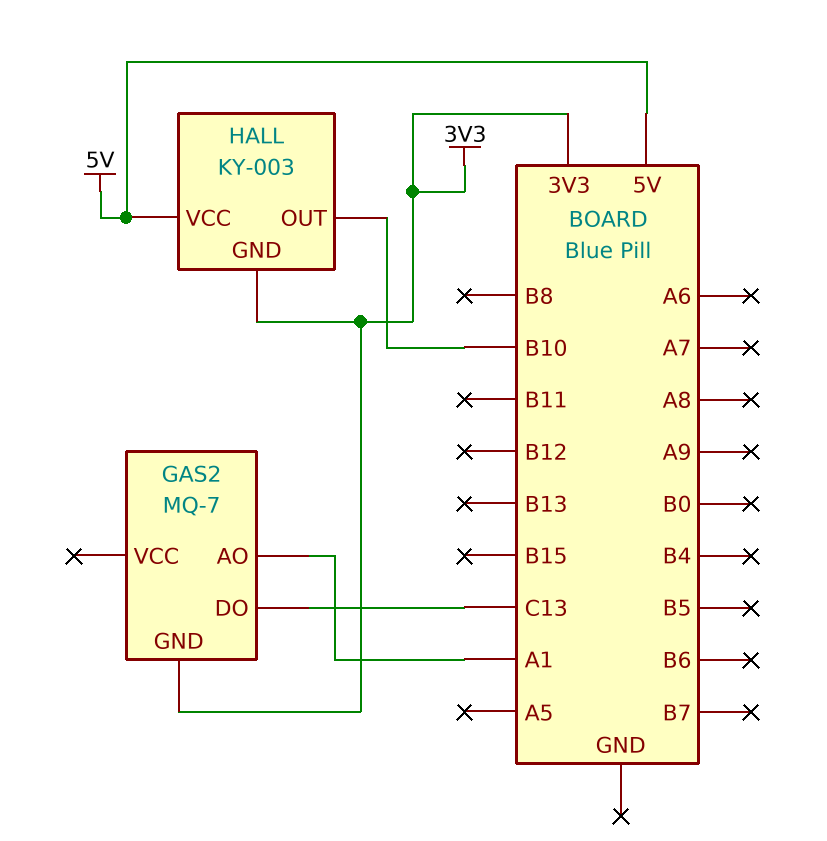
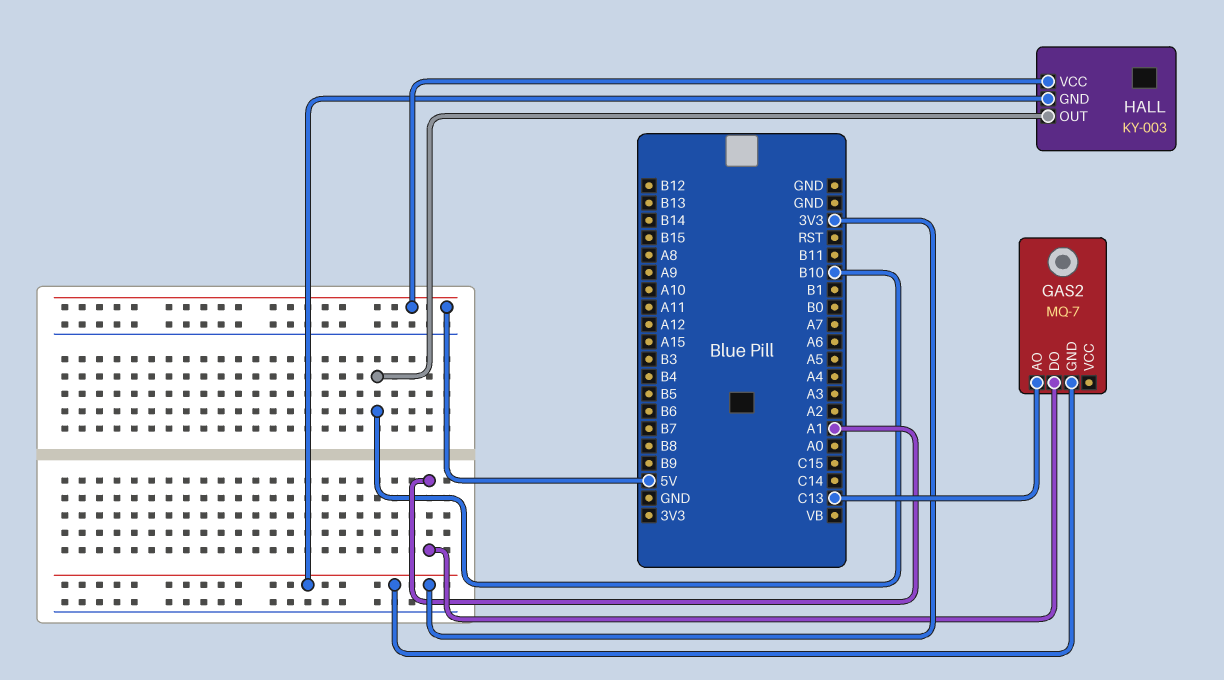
GAS2 pin AO: A1 -> C13
GAS2 pin DO: C13 -> A1

